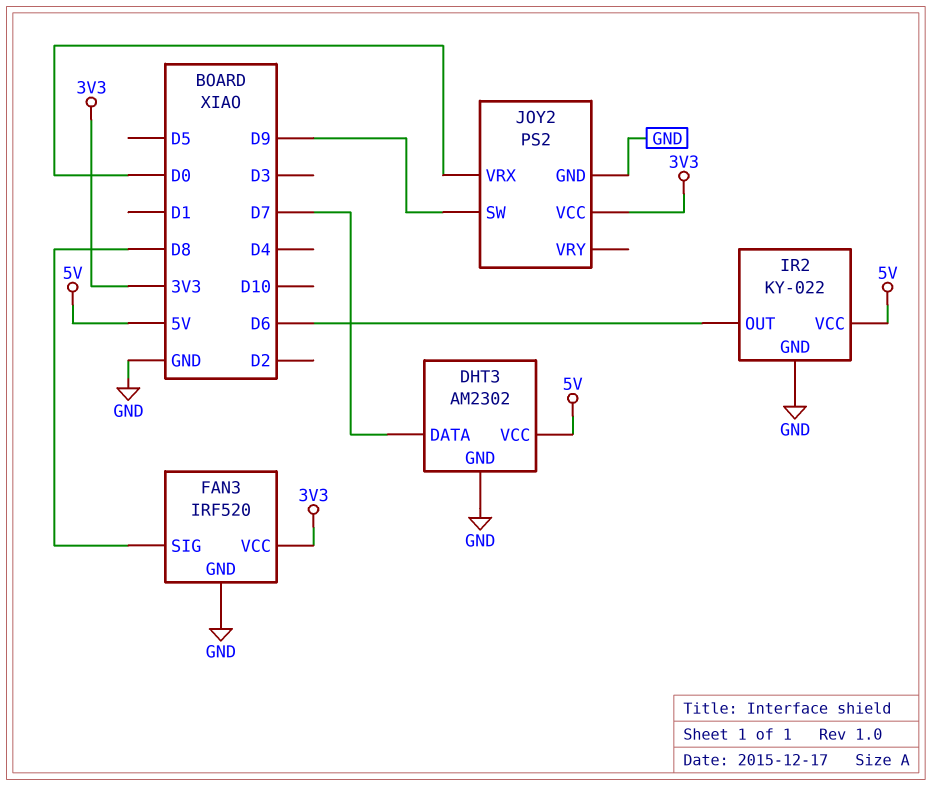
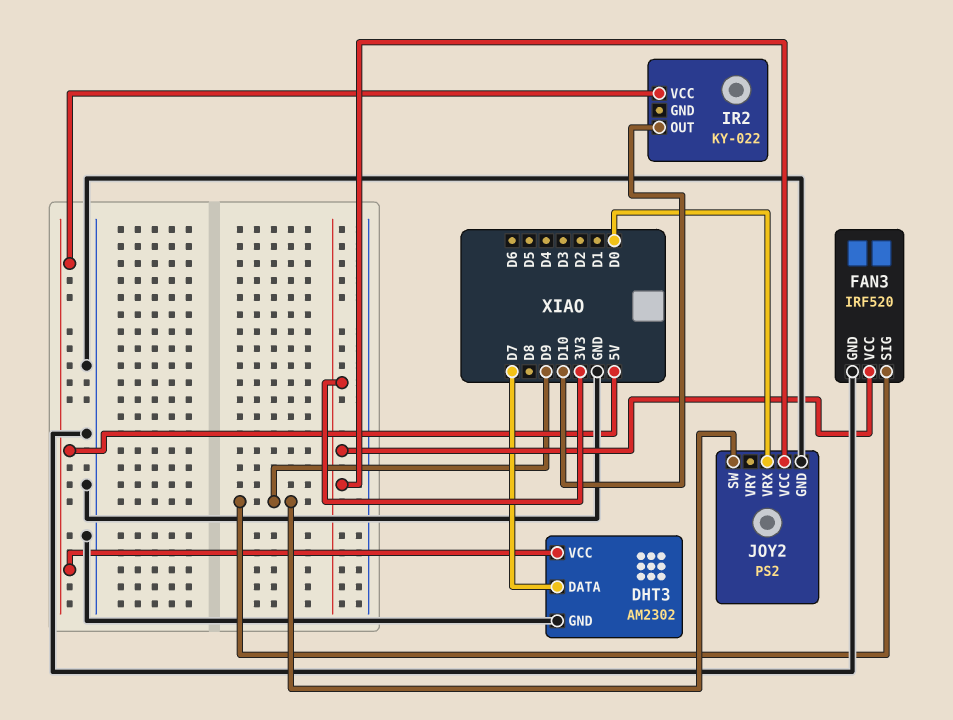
FAN3 pin SIG: D8 -> D9
IR2 pin GND: GND -> none
IR2 pin OUT: D6 -> D10

